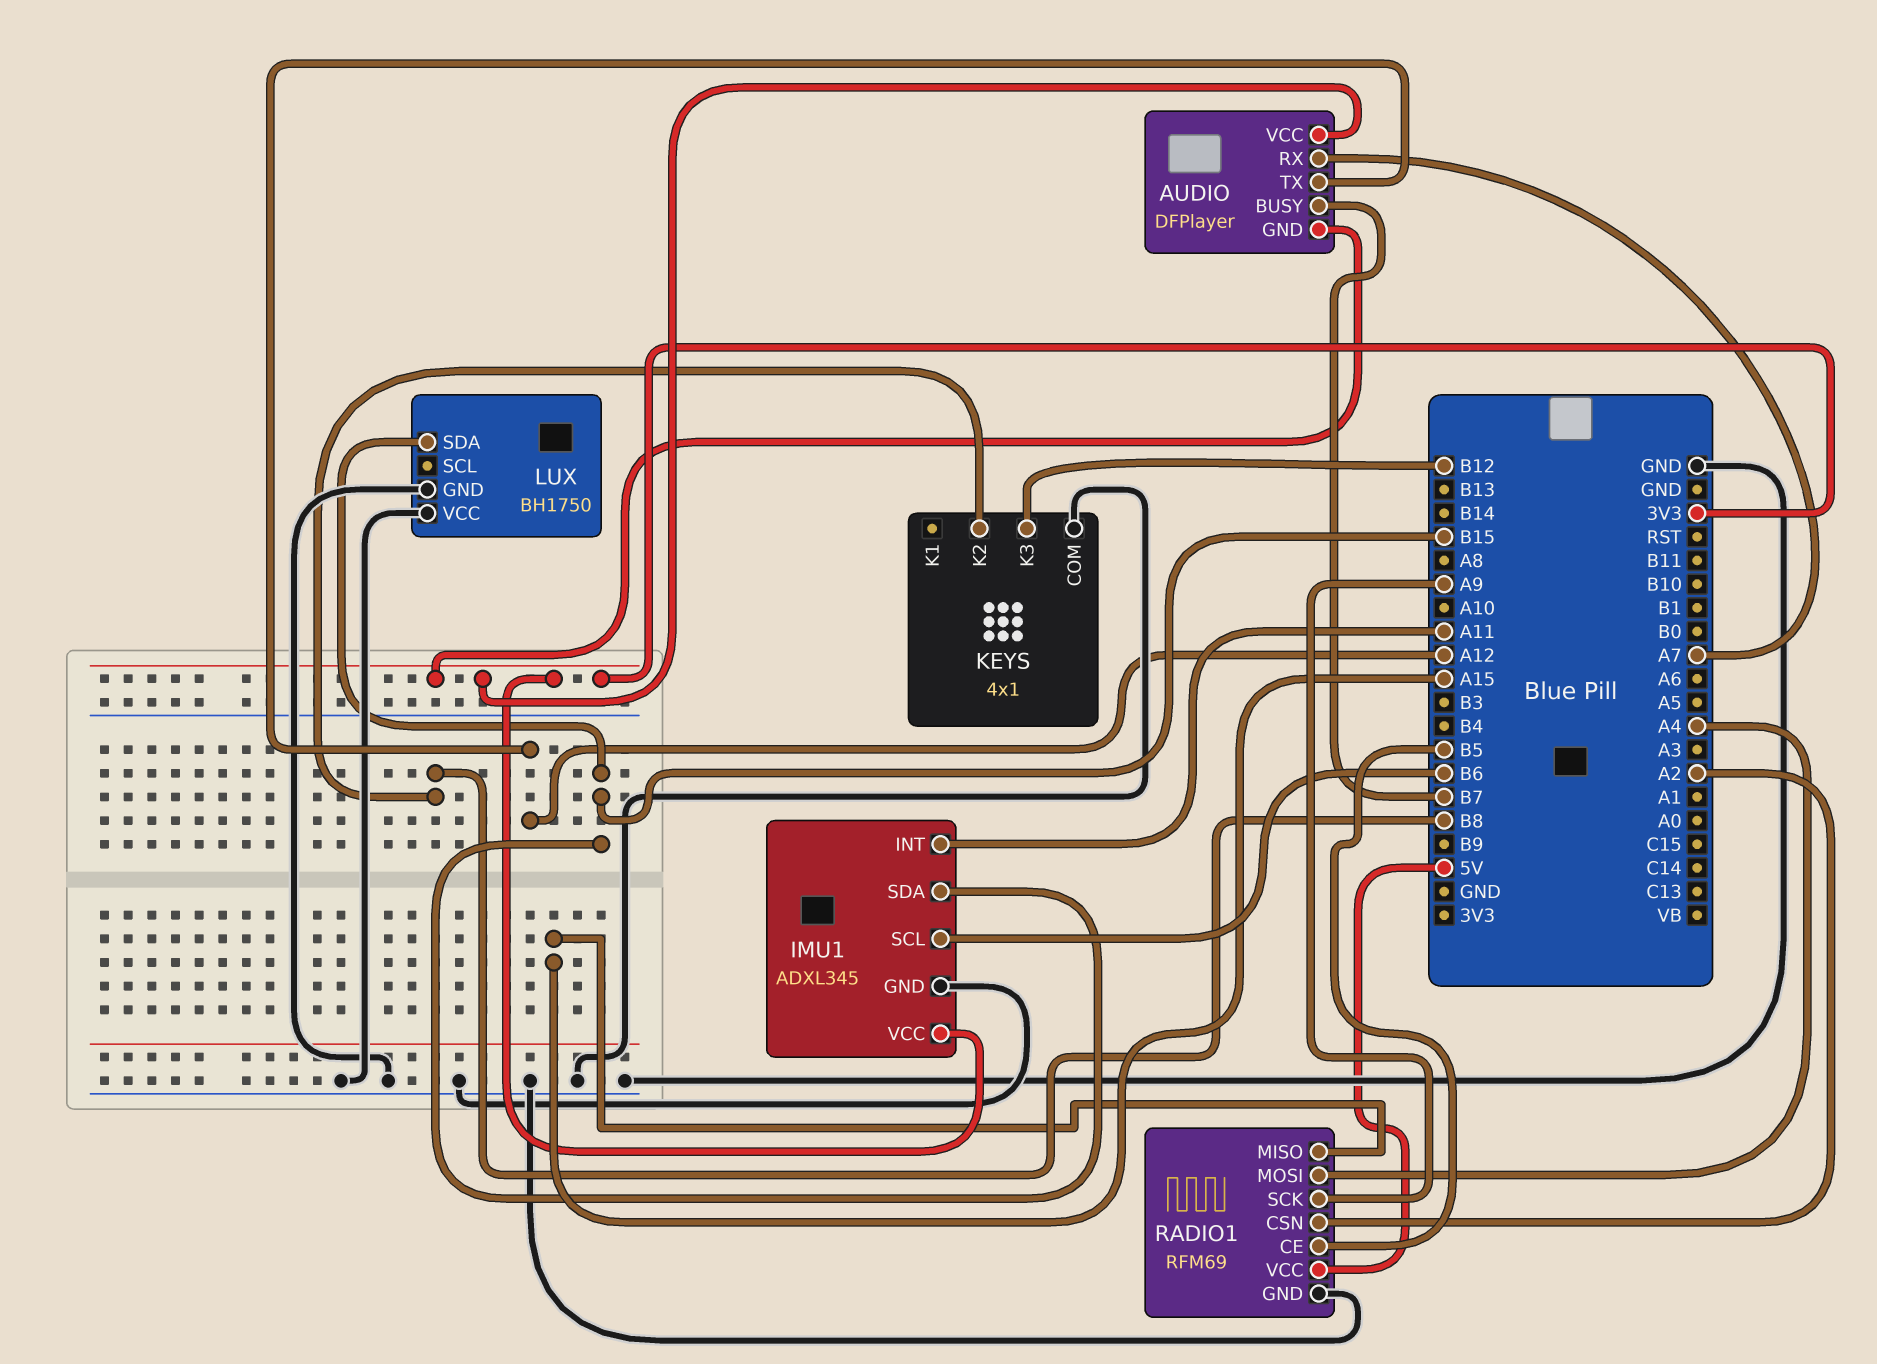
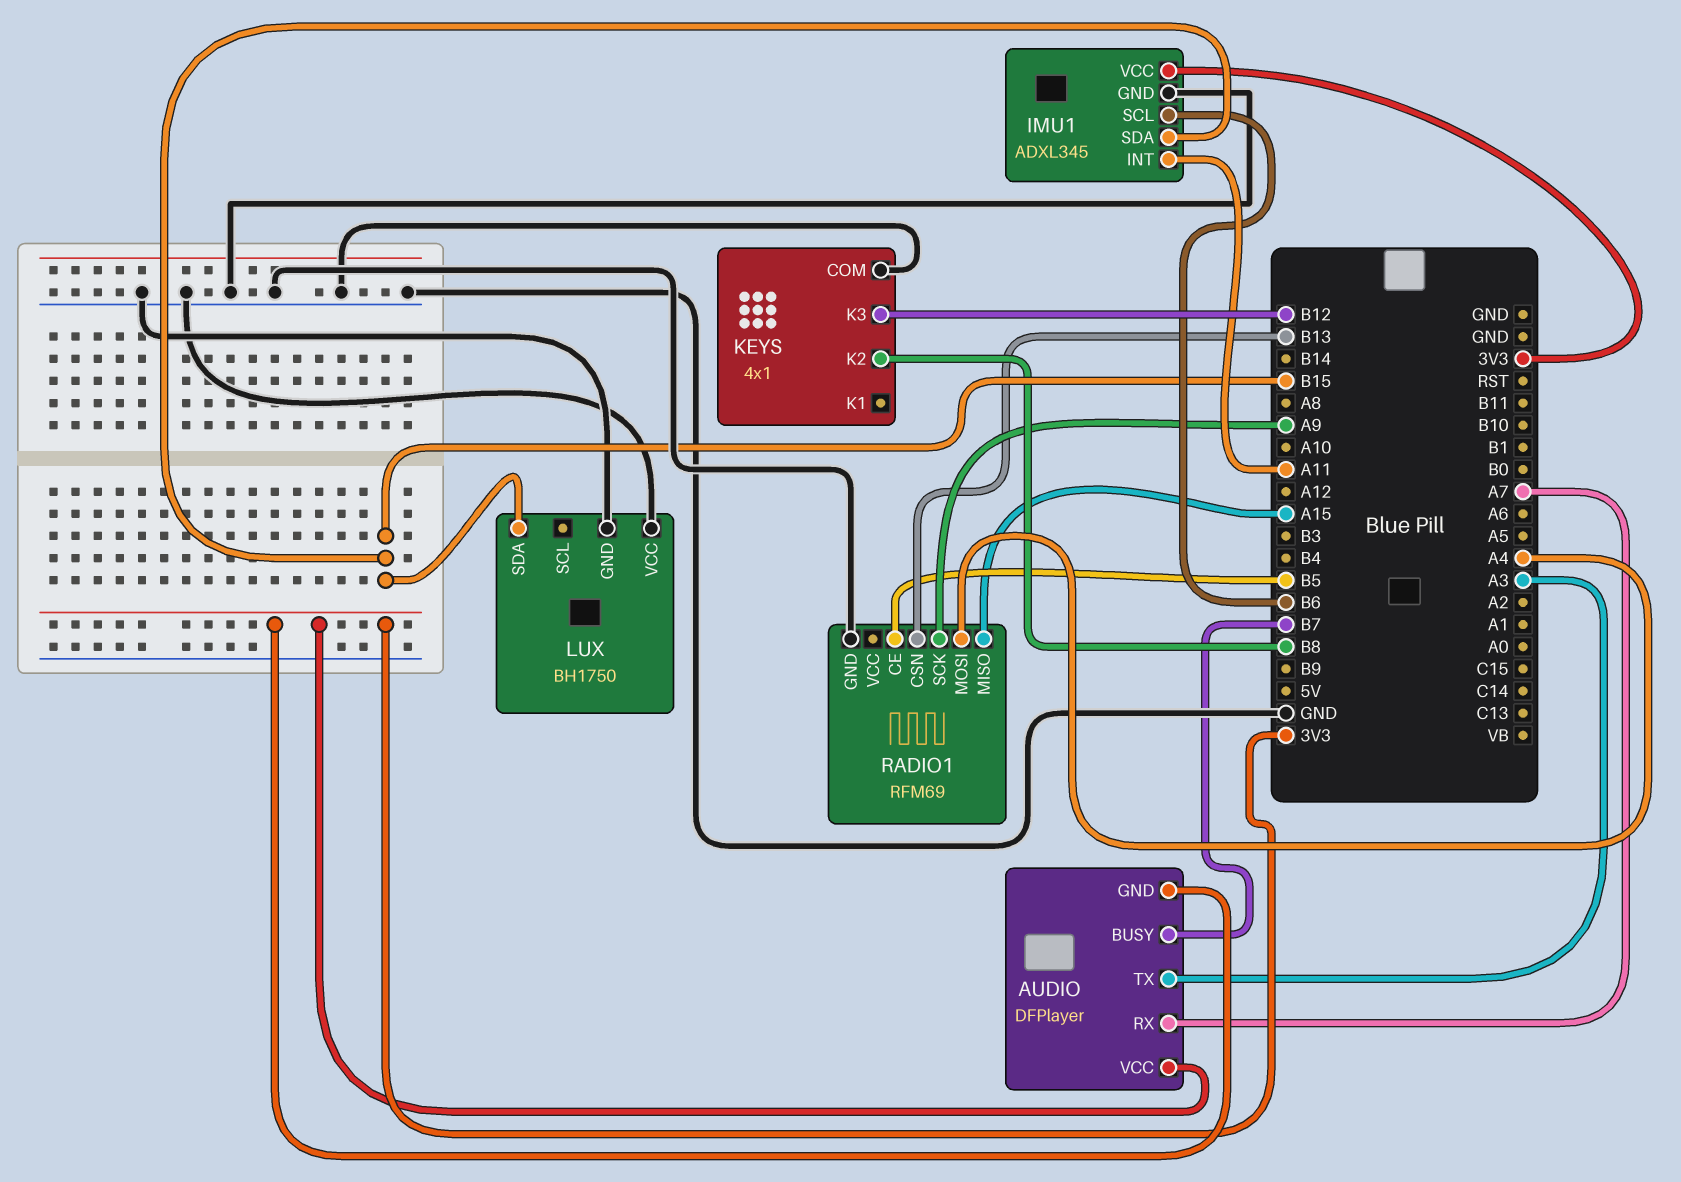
AUDIO pin TX: A12 -> A3
RADIO1 pin CSN: A2 -> B13
RADIO1 pin VCC: 5V -> none

